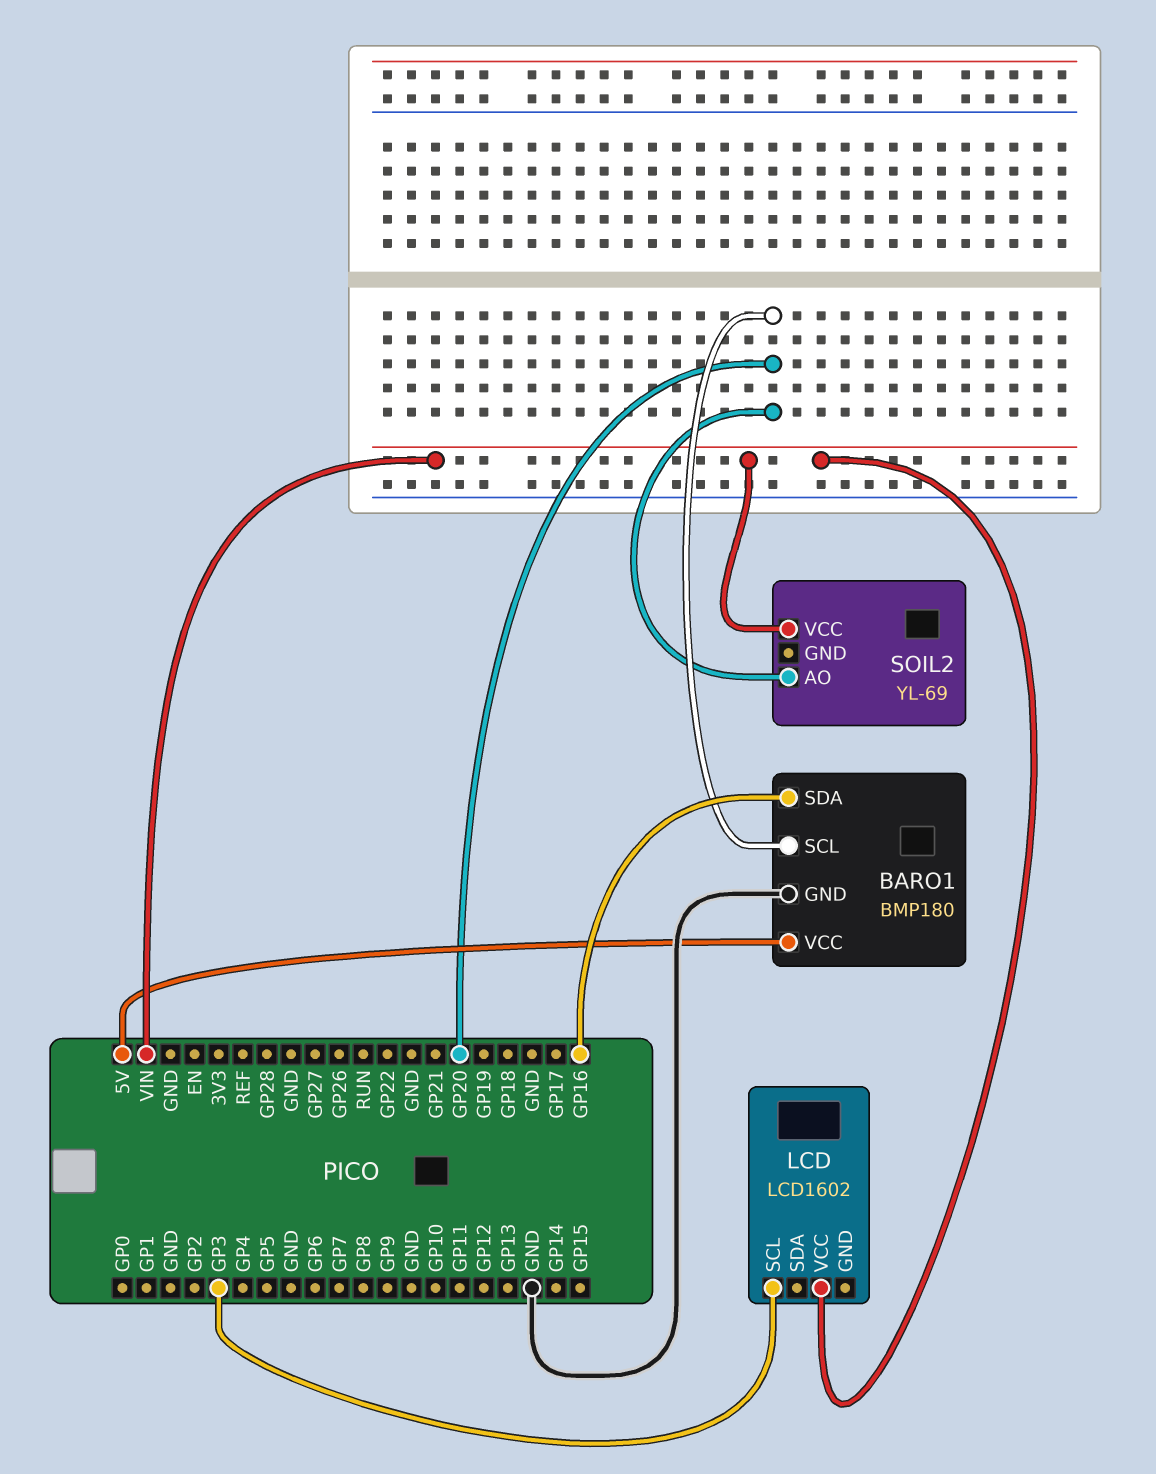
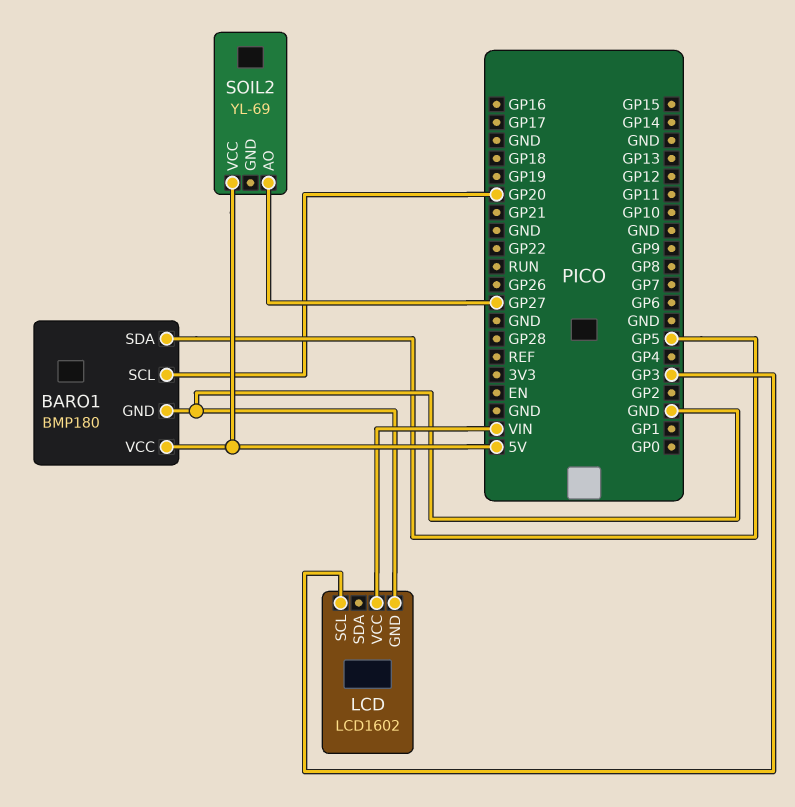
BARO1 pin SDA: GP16 -> GP5
LCD pin GND: none -> GND
SOIL2 pin AO: GP20 -> GP27
SOIL2 pin VCC: VIN -> 5V

